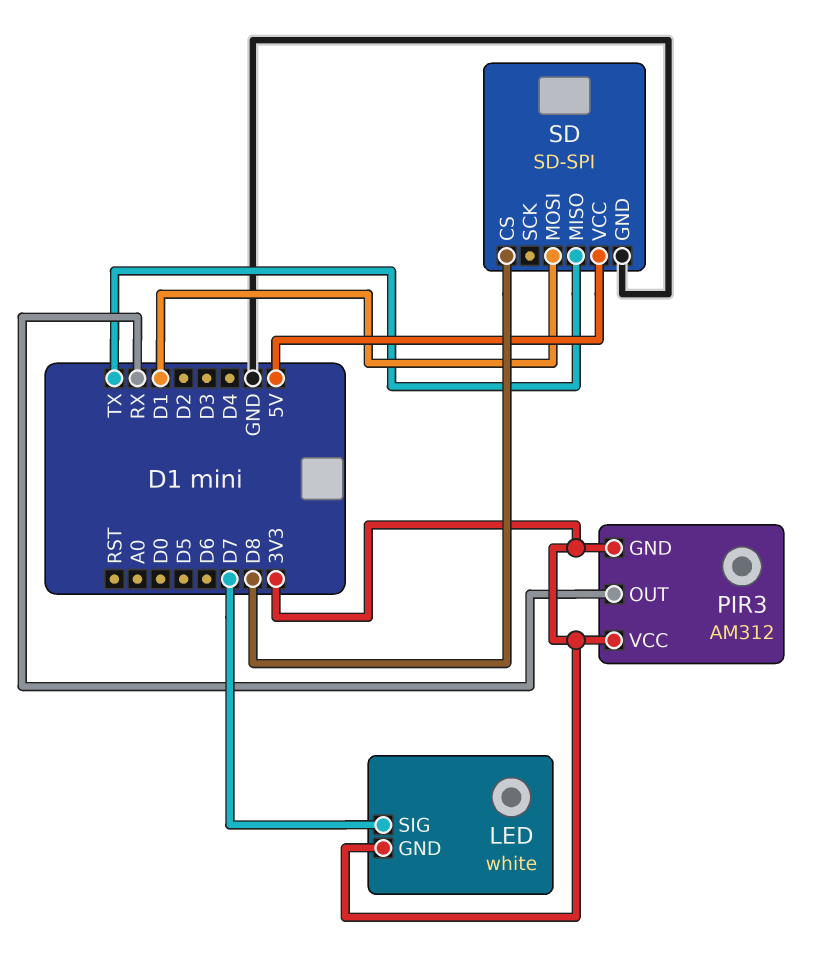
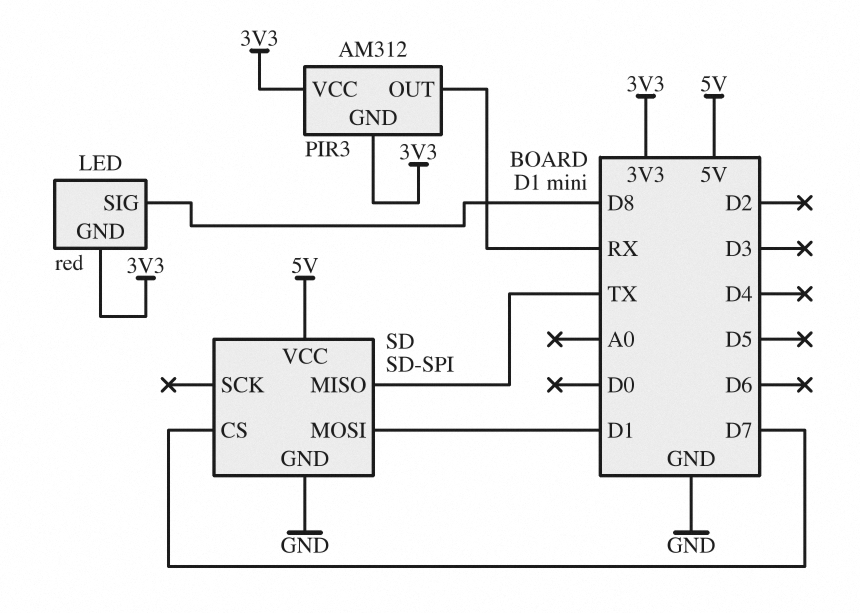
LED: white -> red
LED pin SIG: D7 -> D8
SD pin CS: D8 -> D7

